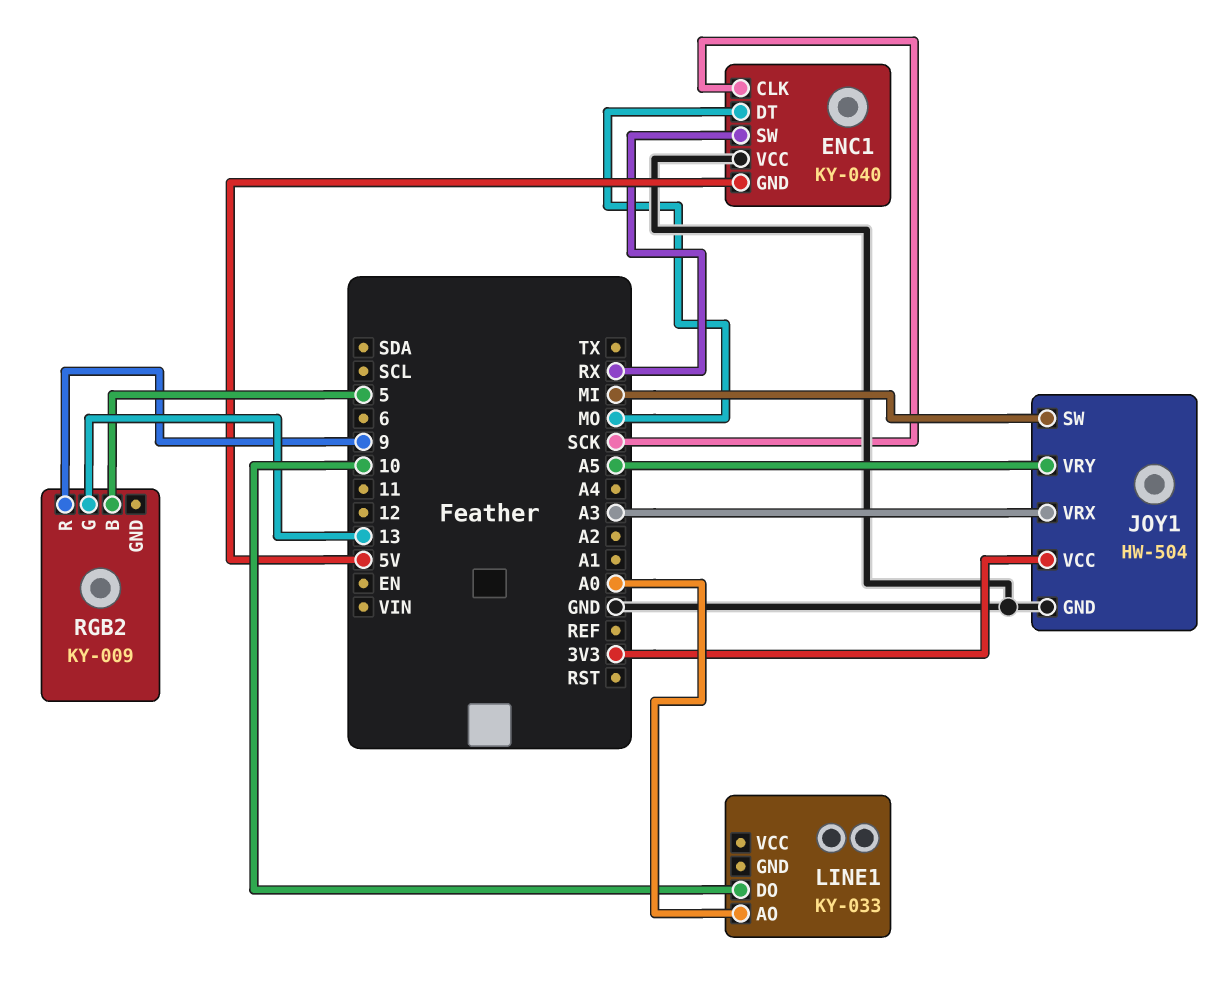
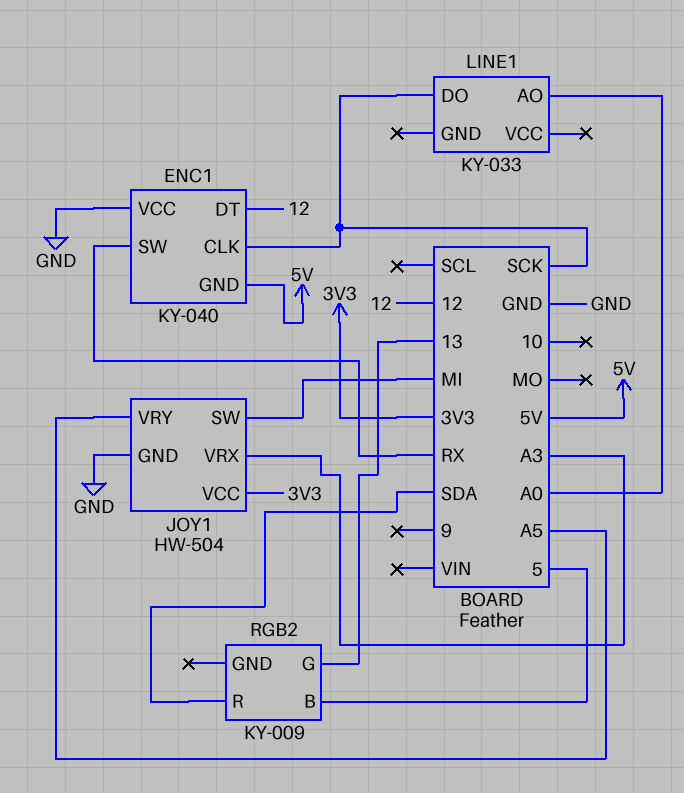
ENC1 pin DT: MO -> 12
LINE1 pin DO: 10 -> SCK
RGB2 pin R: 9 -> SDA

